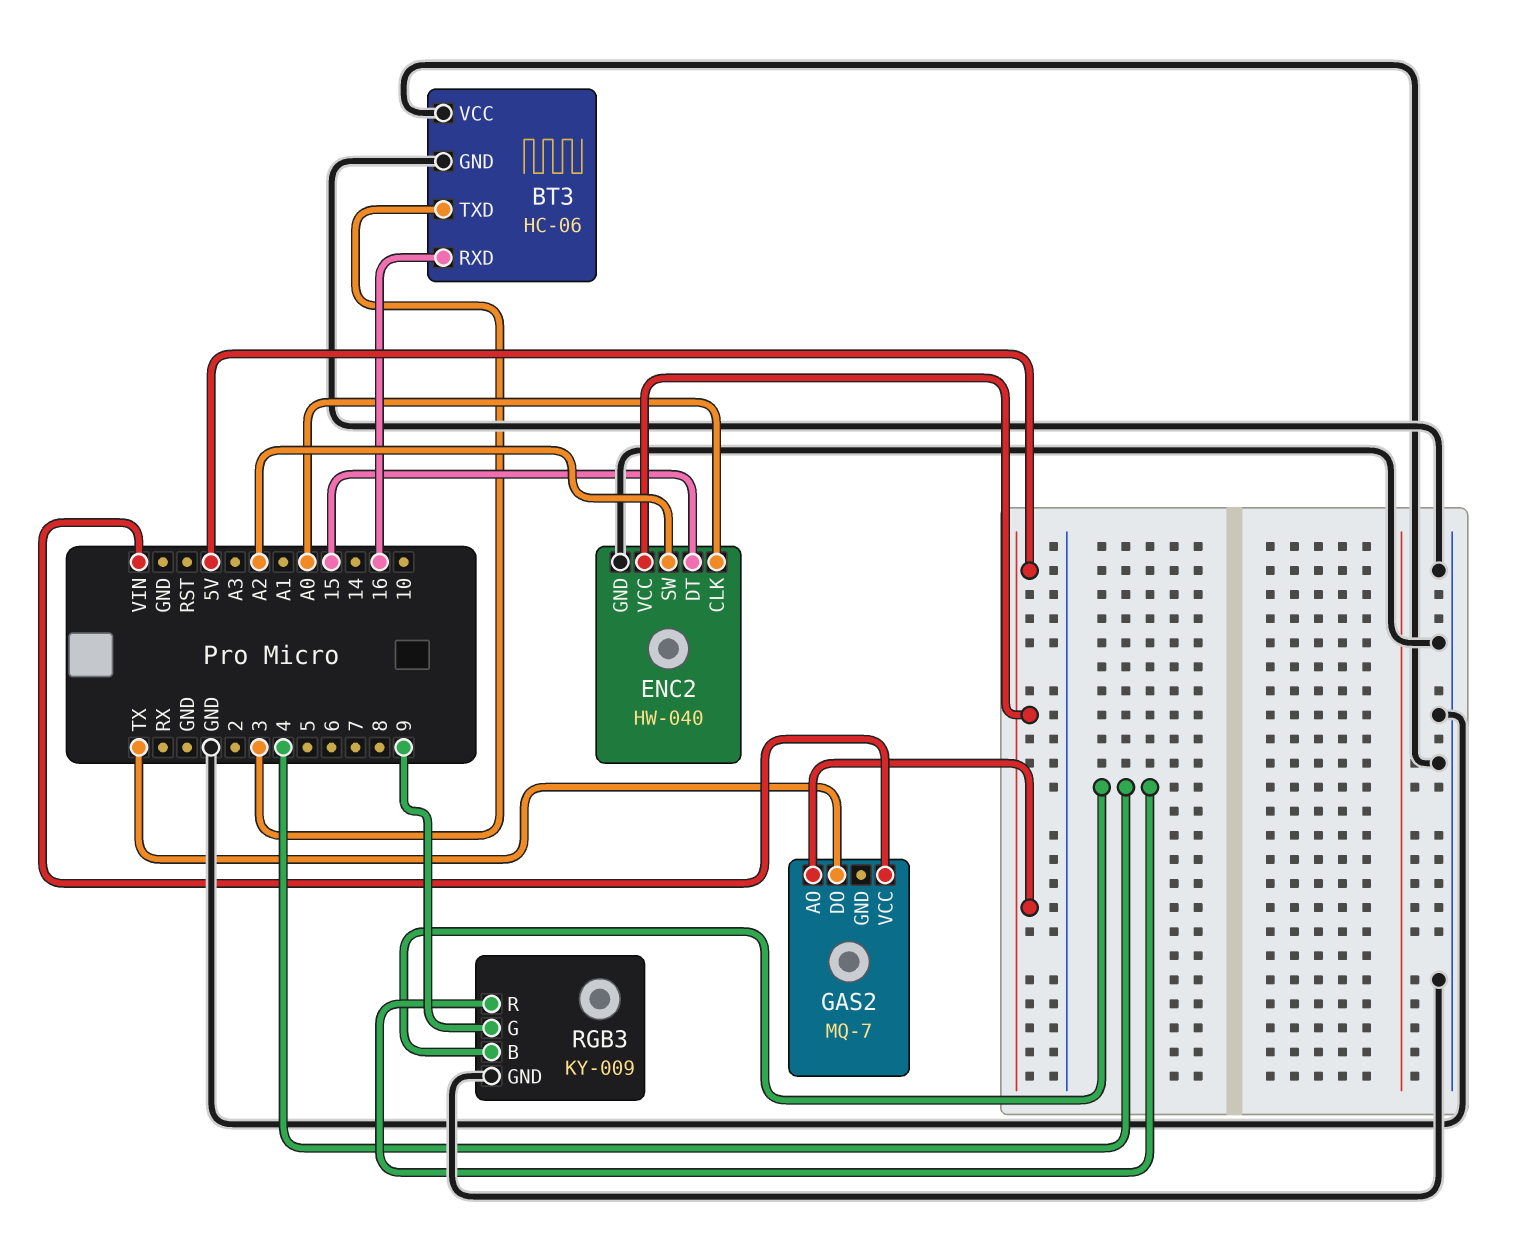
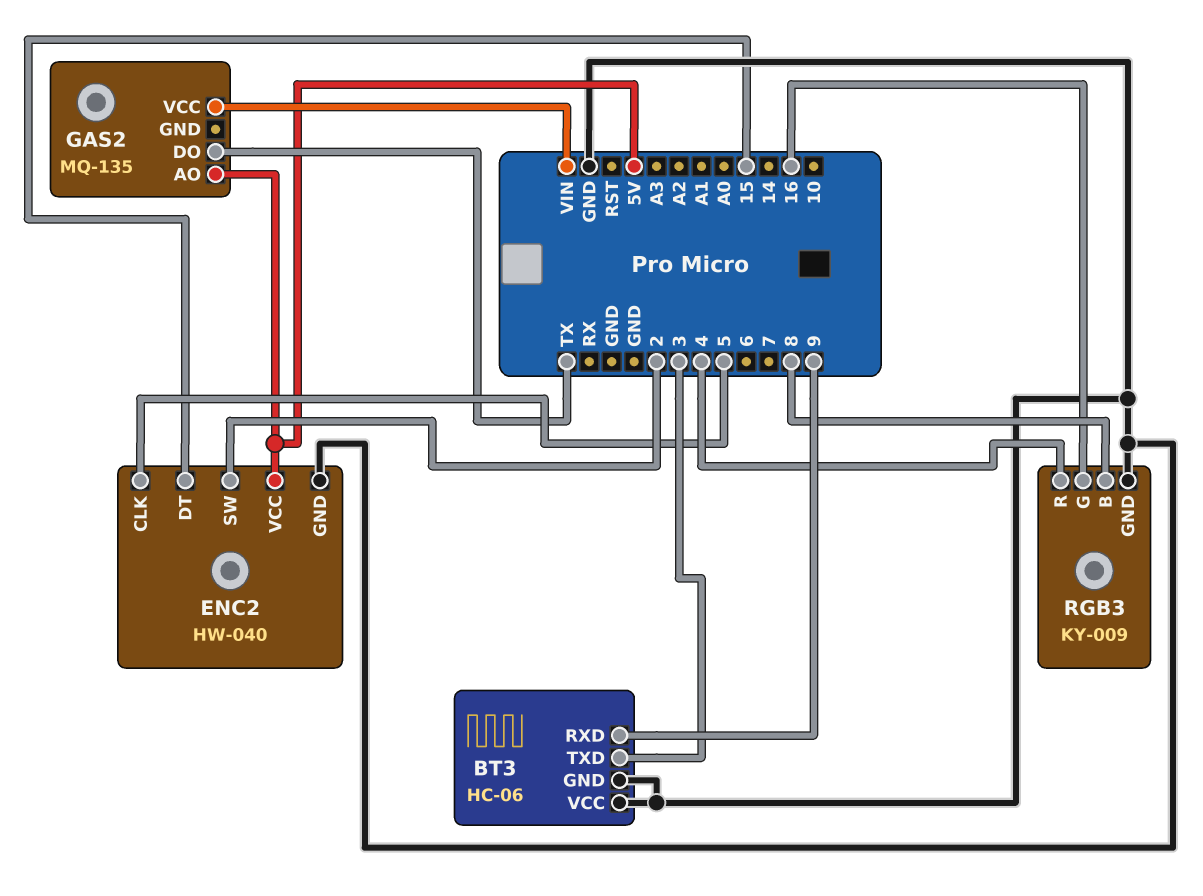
BT3 pin RXD: 16 -> 9
ENC2 pin CLK: A0 -> 5
ENC2 pin SW: A2 -> 2
GAS2: MQ-7 -> MQ-135
RGB3 pin B: 4 -> 8
RGB3 pin G: 9 -> 16

